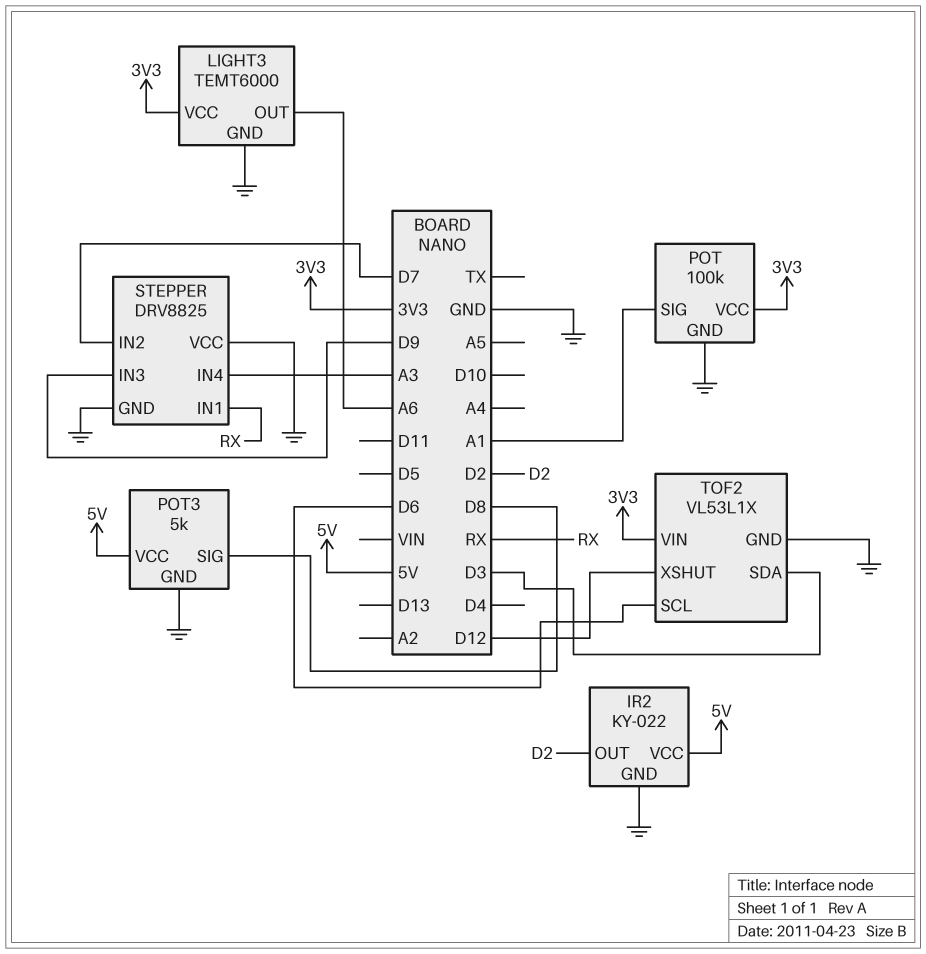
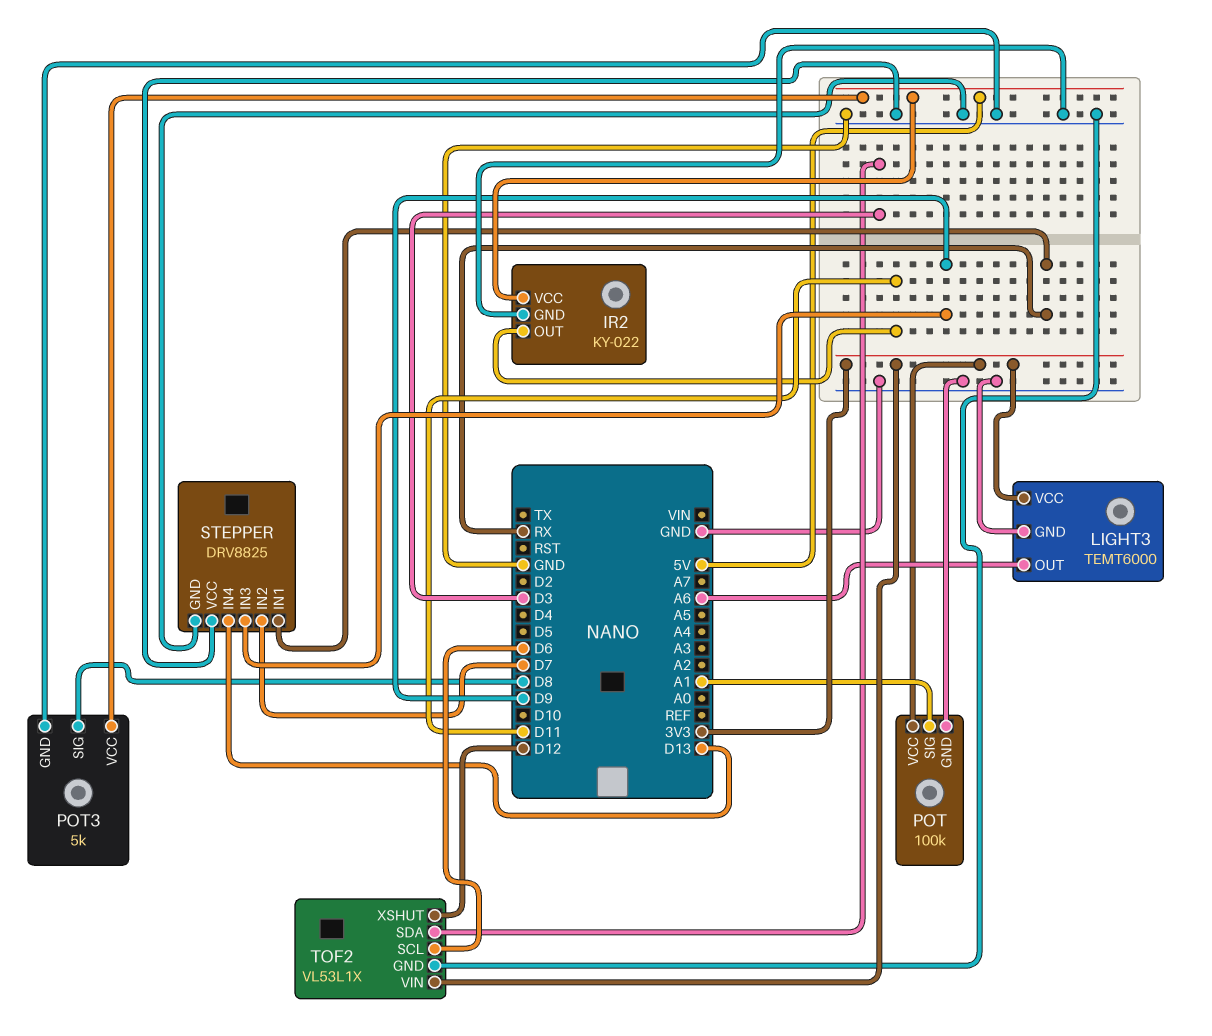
IR2 pin OUT: D2 -> D11
STEPPER pin IN4: A3 -> D13

